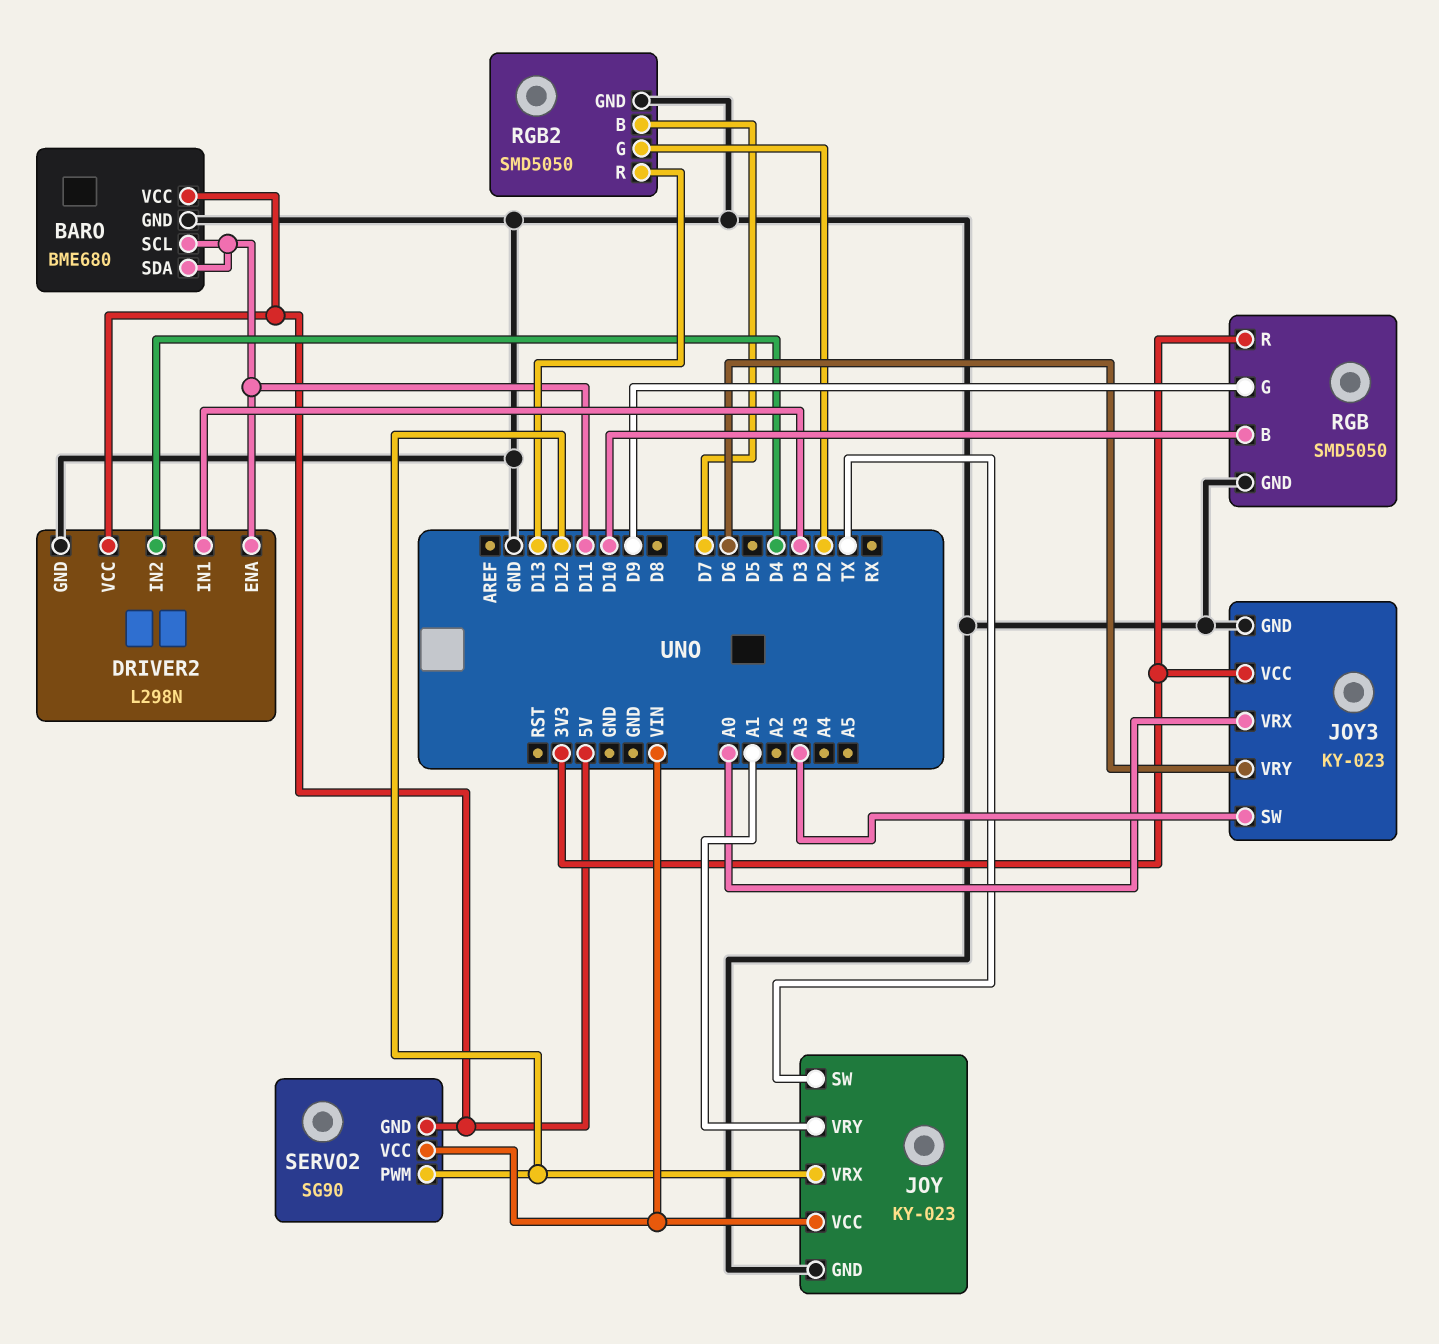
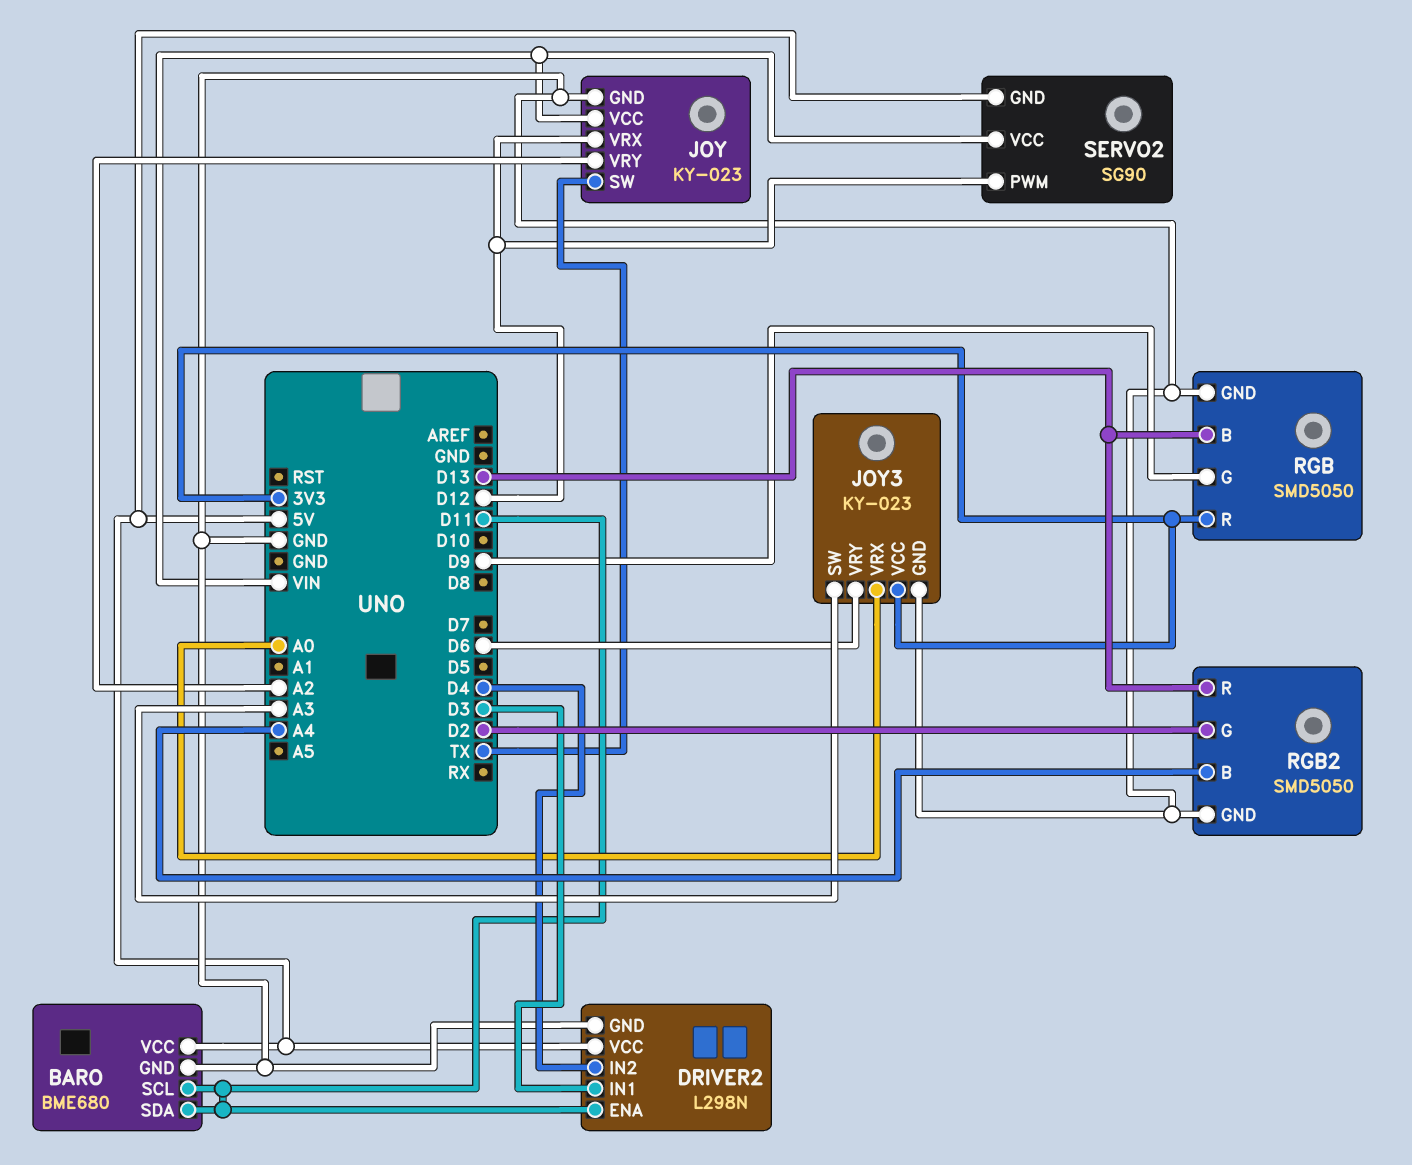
JOY pin VRY: A1 -> A2
RGB pin B: D10 -> D13
RGB2 pin B: D7 -> A4

